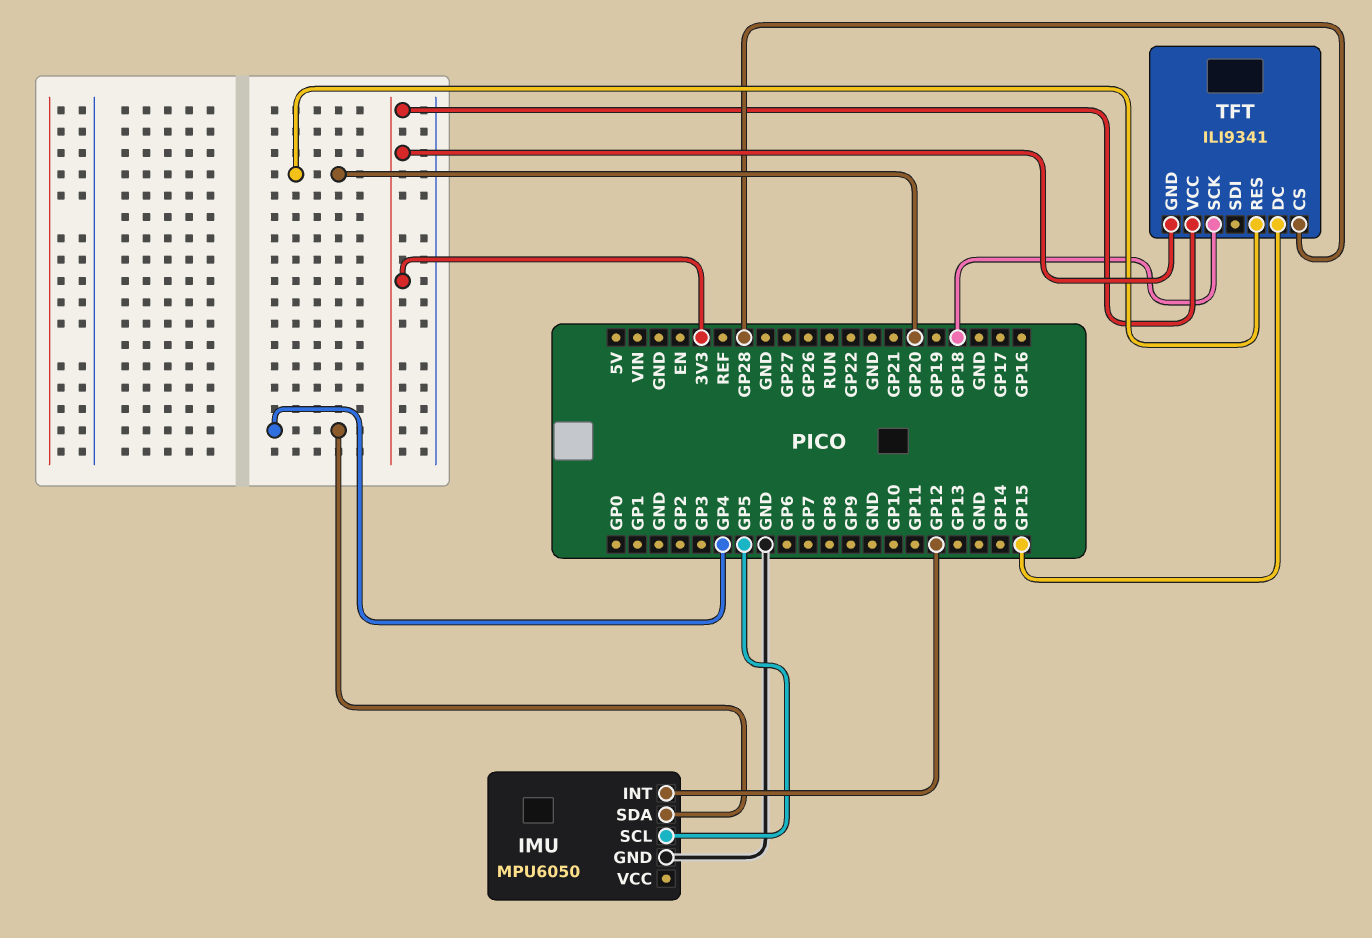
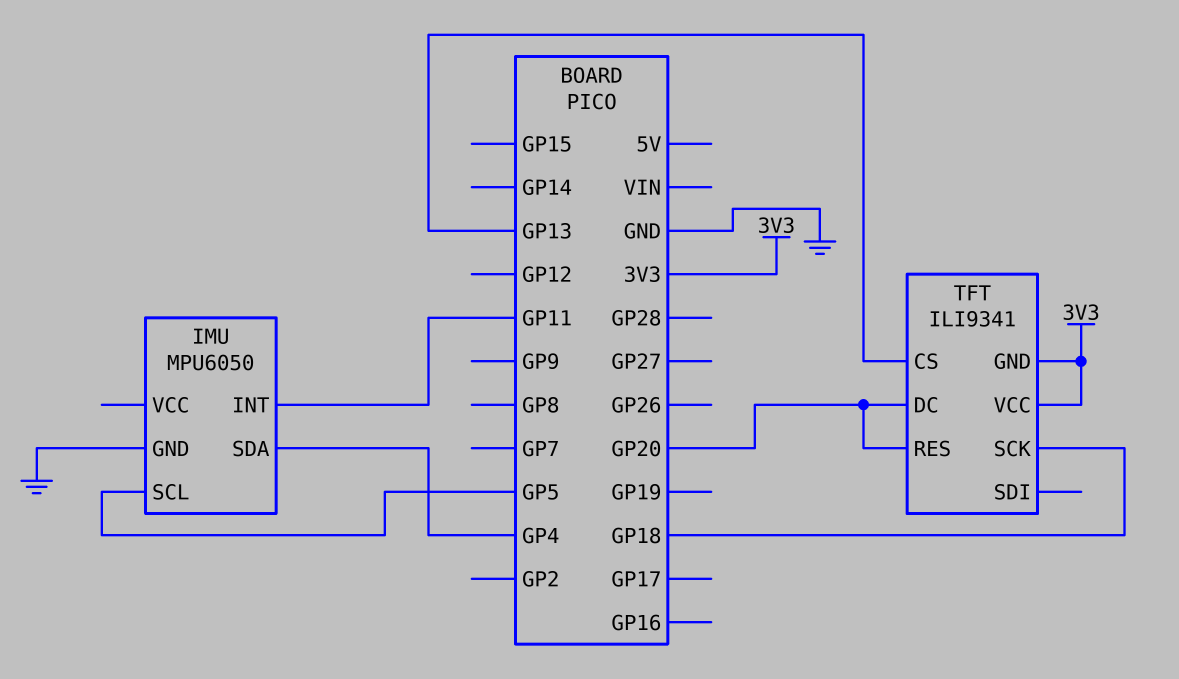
IMU pin INT: GP12 -> GP11
TFT pin CS: GP28 -> GP13
TFT pin DC: GP15 -> GP20

